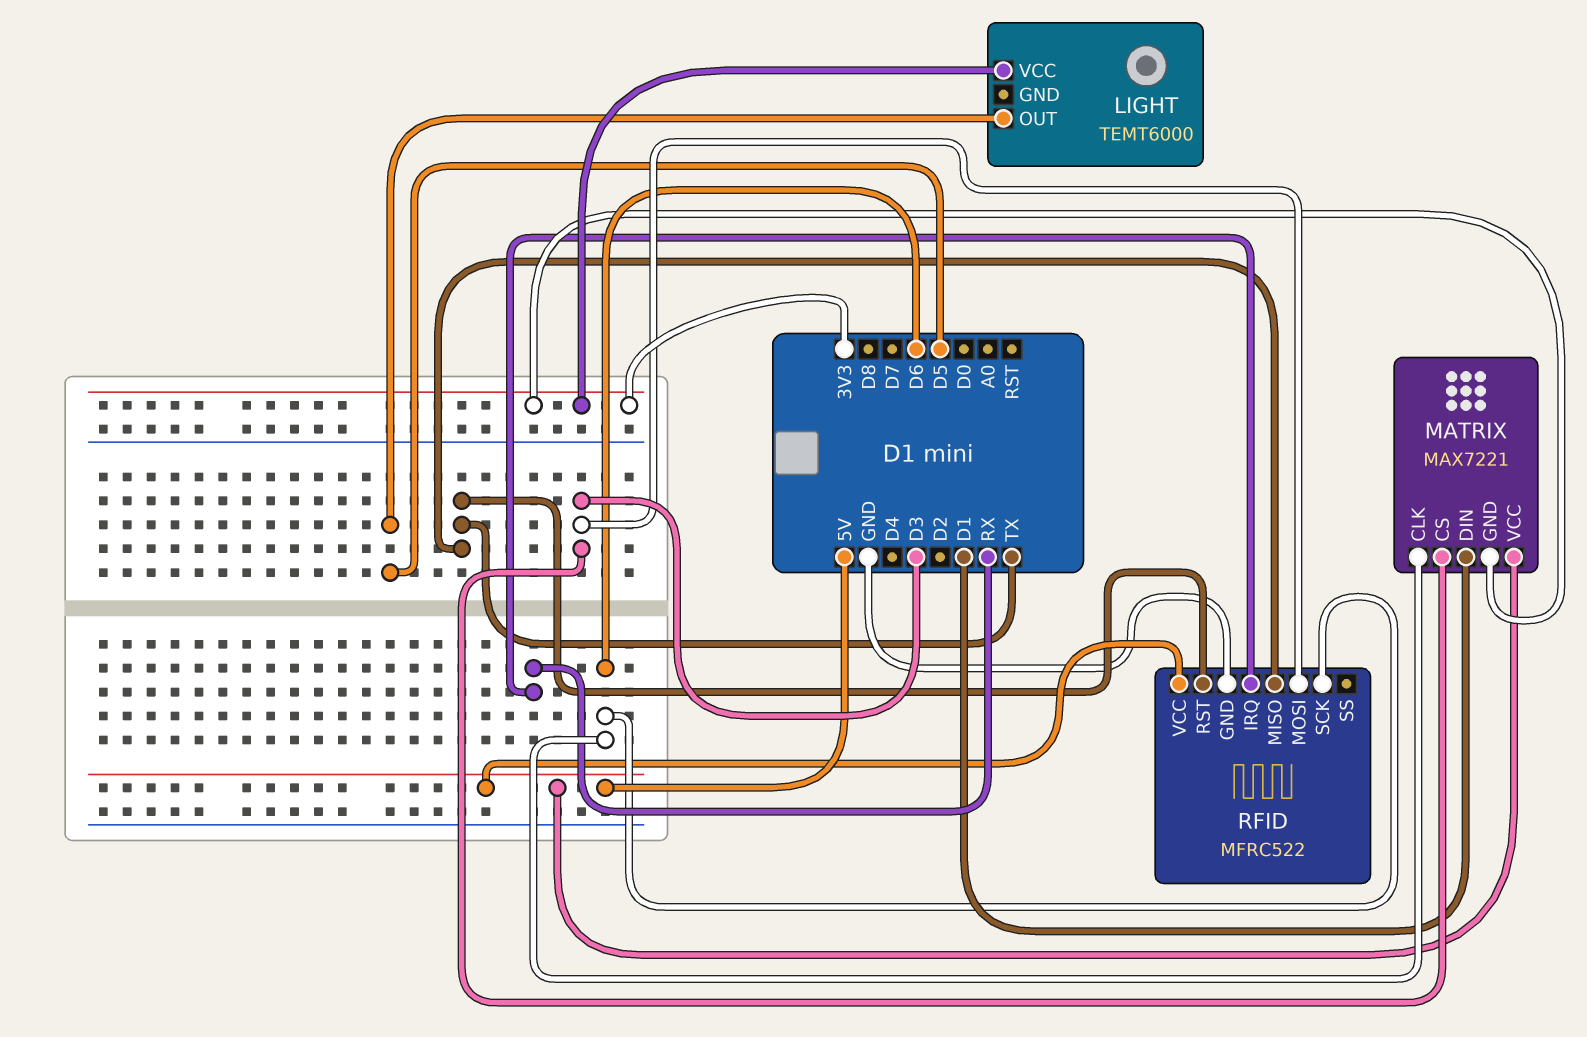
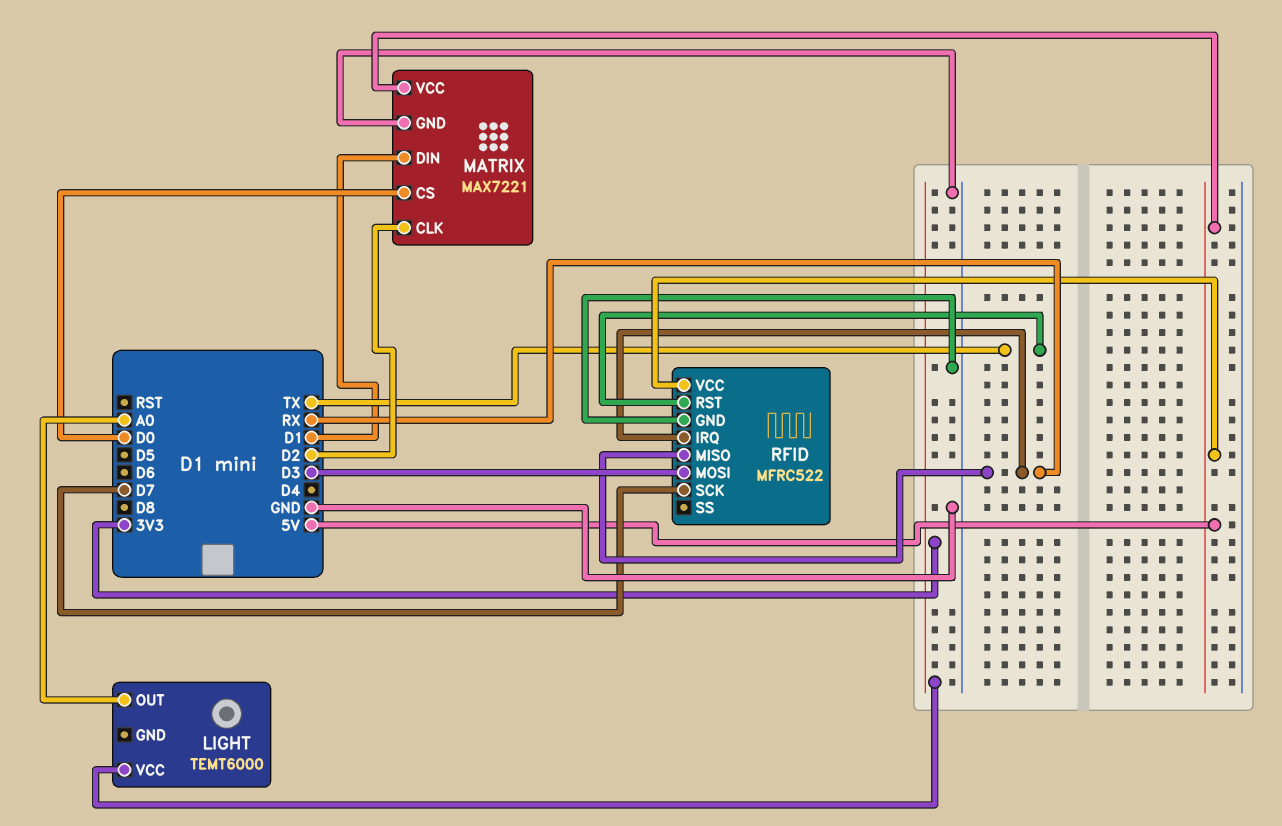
LIGHT pin OUT: D5 -> A0
MATRIX pin CLK: D6 -> D2
MATRIX pin CS: D3 -> D0
MATRIX pin GND: 3V3 -> GND
RFID pin MISO: TX -> RX
RFID pin SCK: D6 -> D7

